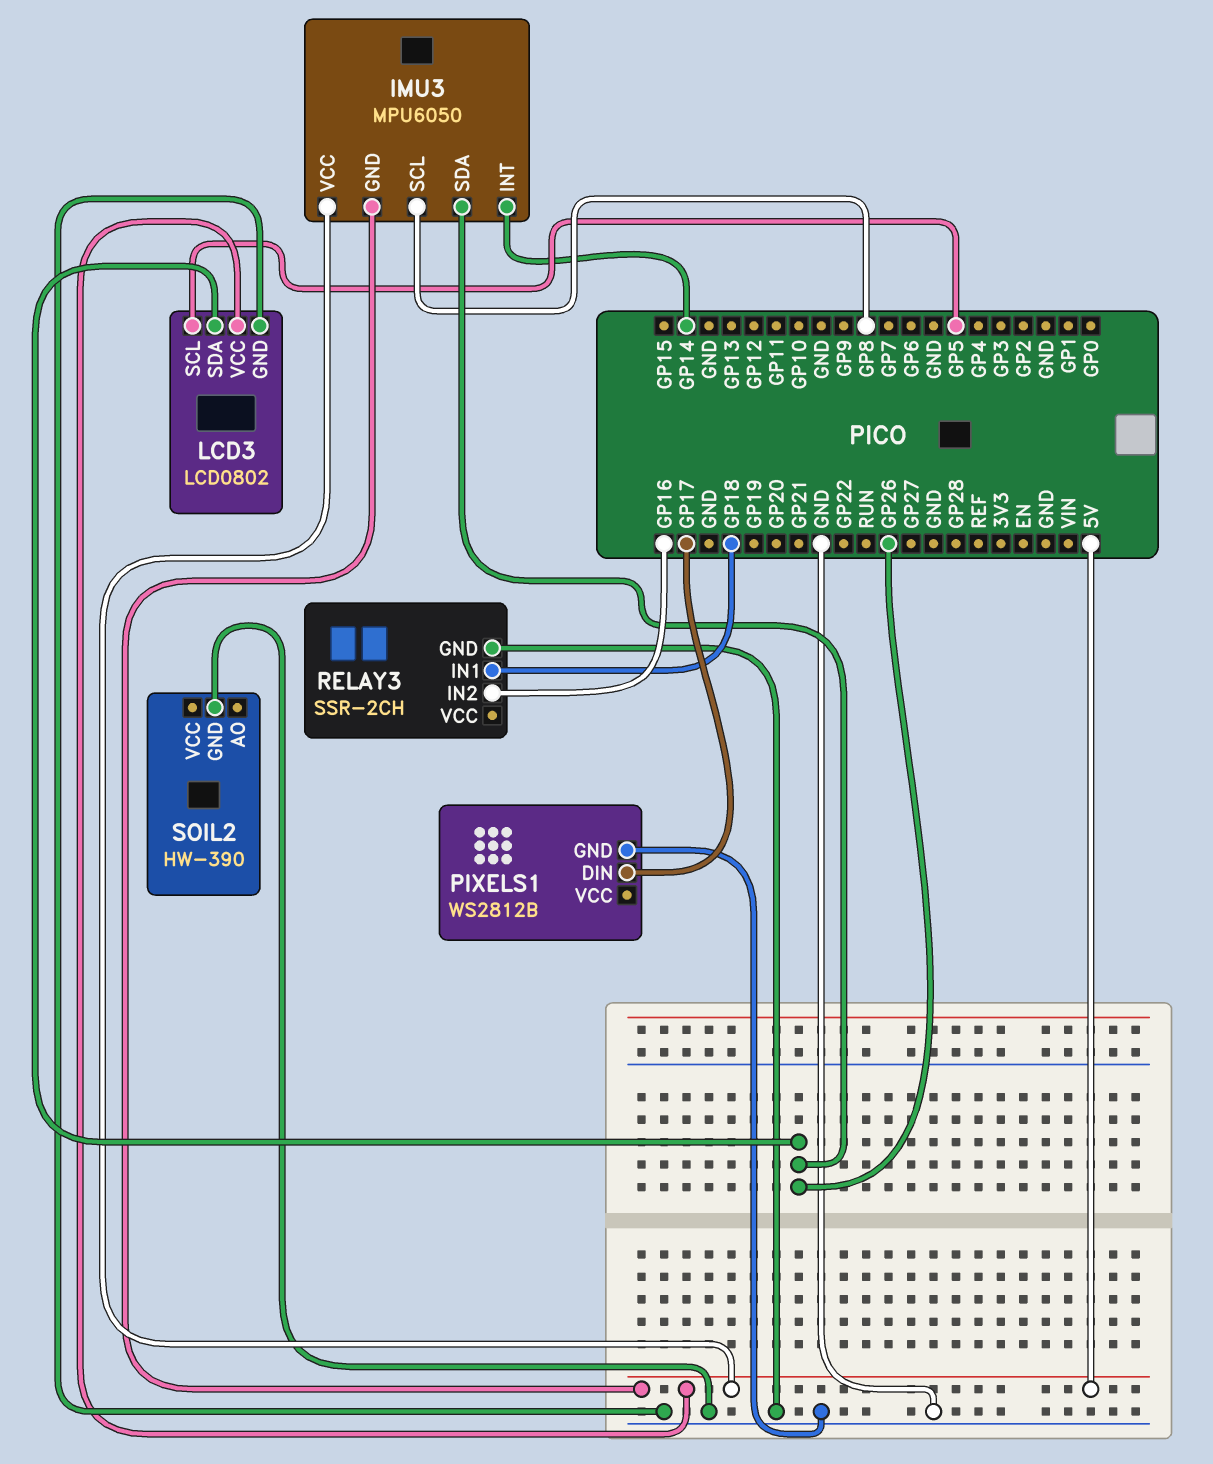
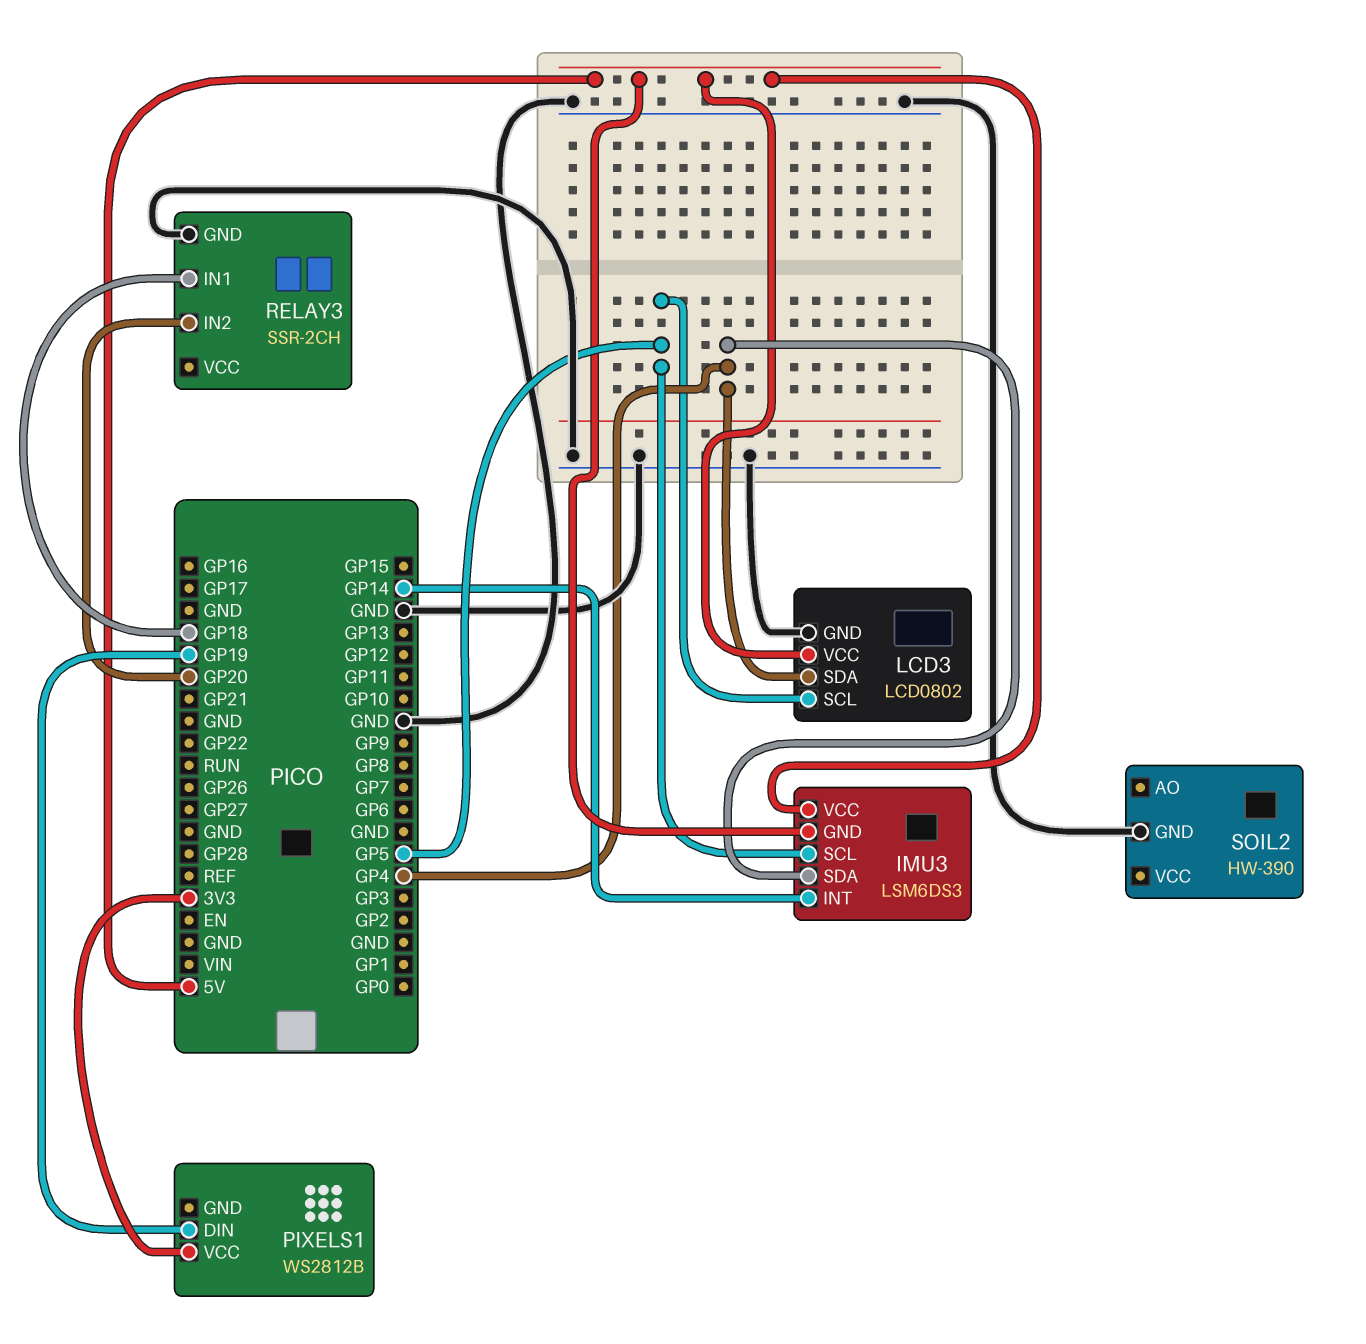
IMU3: MPU6050 -> LSM6DS3
IMU3 pin SCL: GP8 -> GP5
IMU3 pin SDA: GP26 -> GP4
LCD3 pin SDA: GP26 -> GP4
PIXELS1 pin DIN: GP17 -> GP19
PIXELS1 pin GND: GND -> none
PIXELS1 pin VCC: none -> 3V3
RELAY3 pin IN2: GP16 -> GP20

